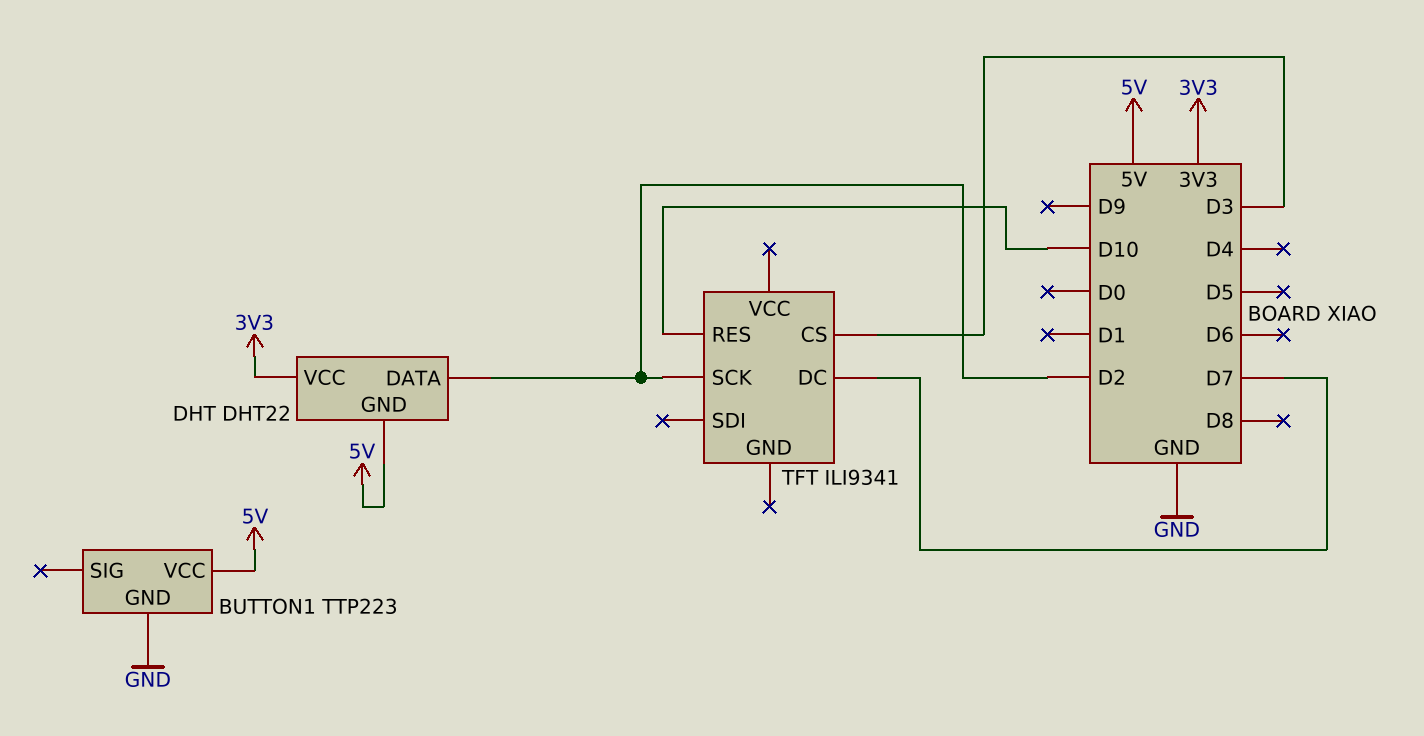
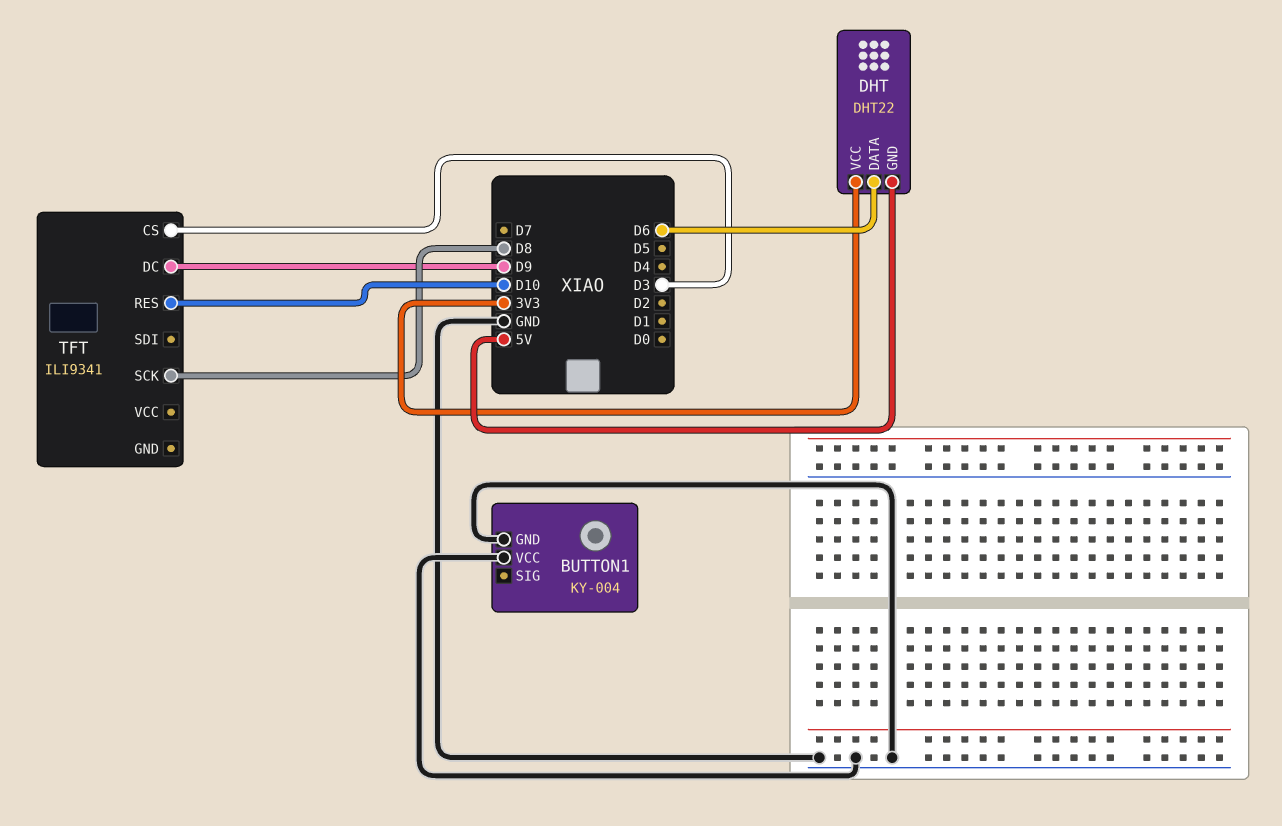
BUTTON1: TTP223 -> KY-004
BUTTON1 pin VCC: 5V -> GND
DHT pin DATA: D2 -> D6
TFT pin DC: D7 -> D9
TFT pin SCK: D2 -> D8

